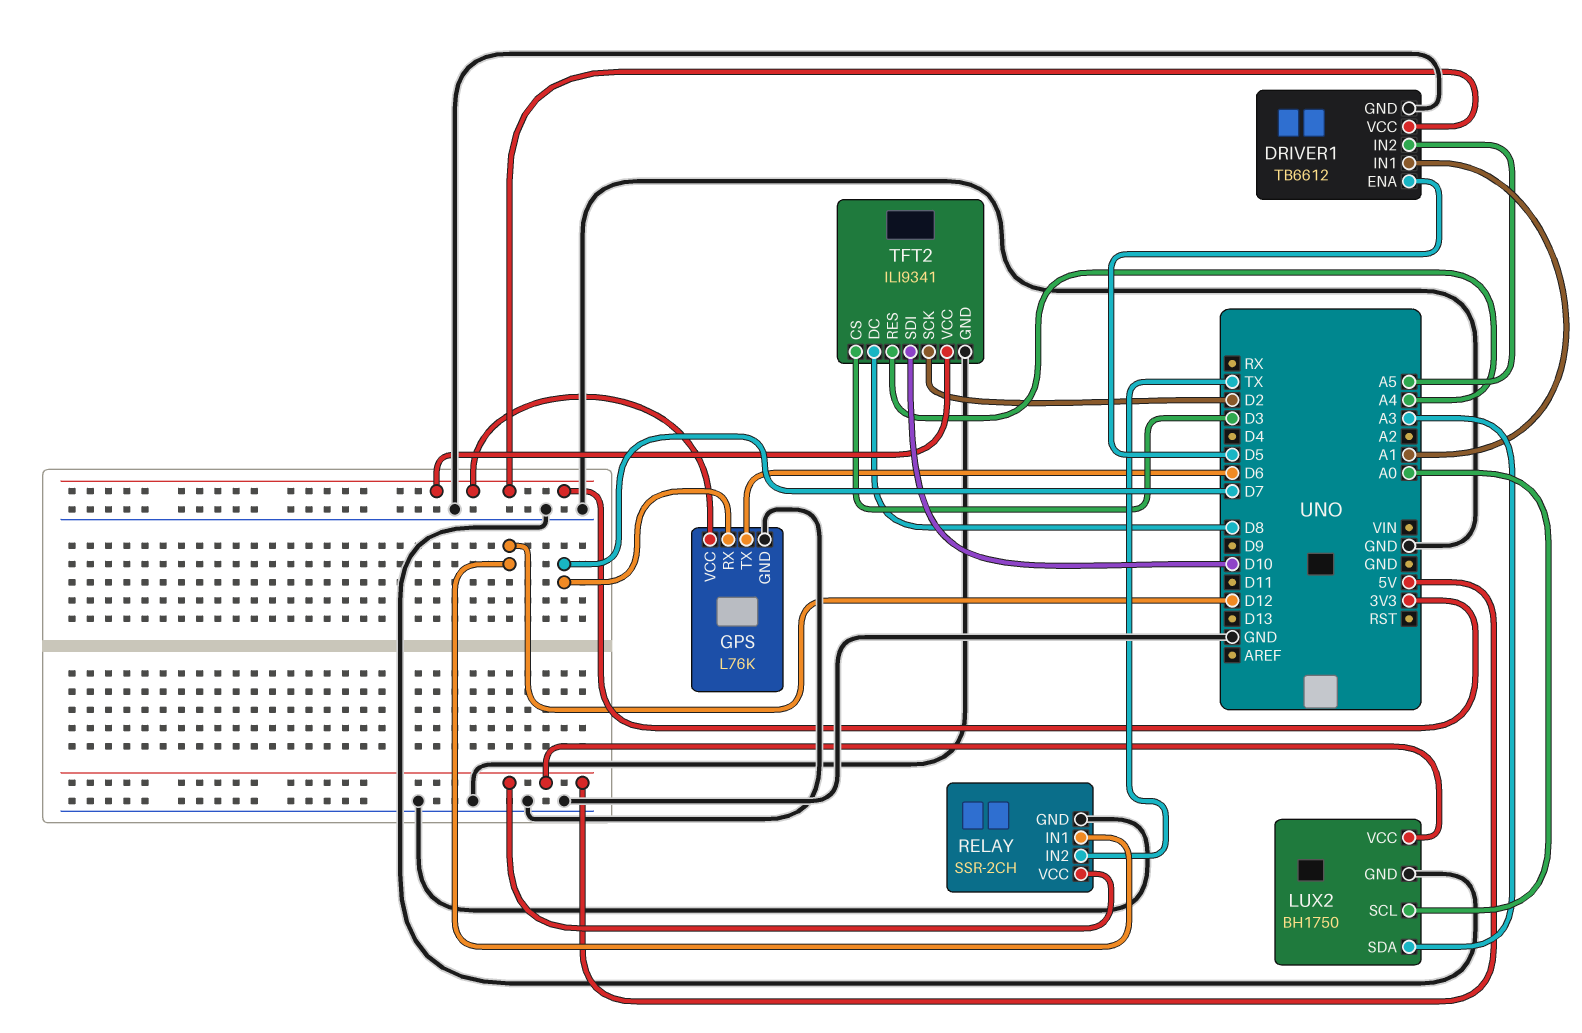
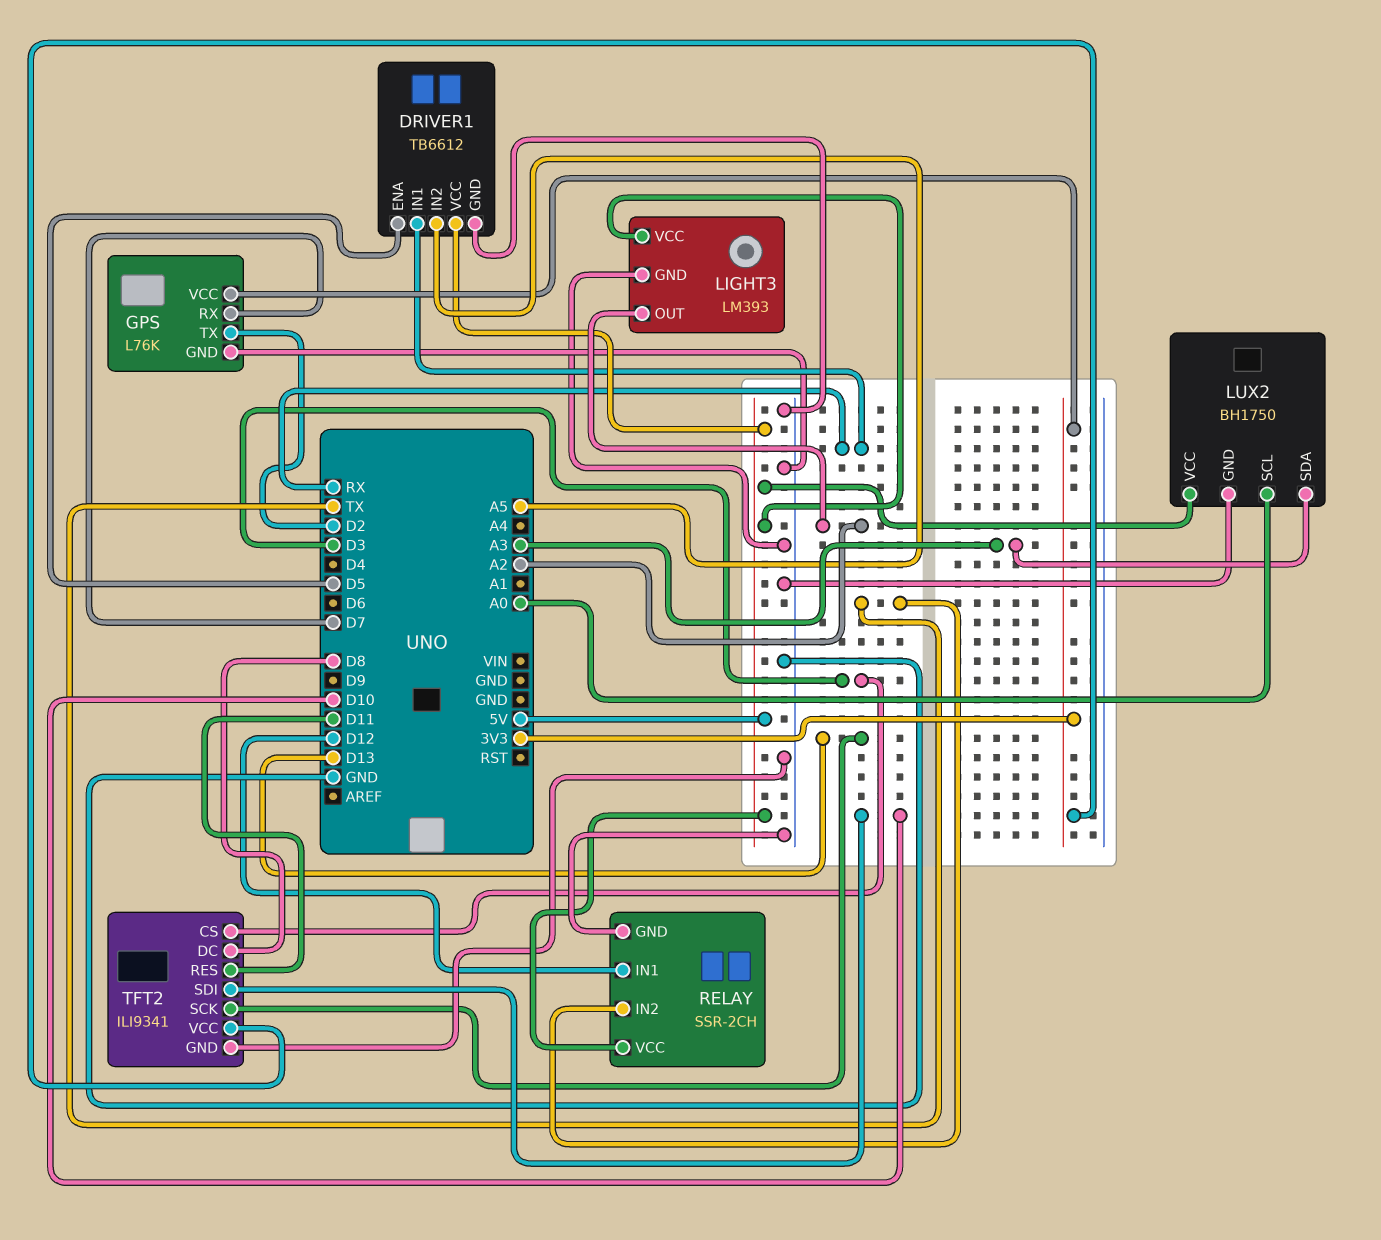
DRIVER1 pin IN1: A1 -> RX
DRIVER1 pin VCC: 3V3 -> 5V
GPS pin TX: D6 -> D2
LIGHT3: none -> LM393
LIGHT3 pin GND: none -> GND
LIGHT3 pin OUT: none -> A2
LIGHT3 pin VCC: none -> 5V
TFT2 pin RES: A4 -> D11
TFT2 pin SCK: D2 -> D13

